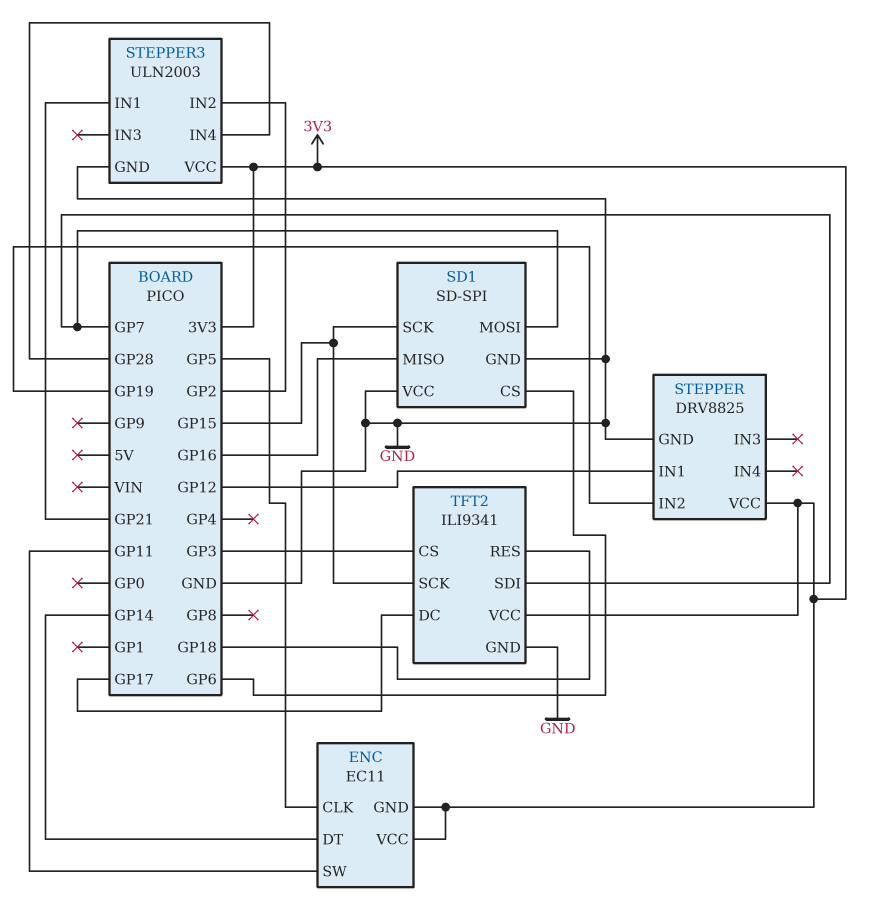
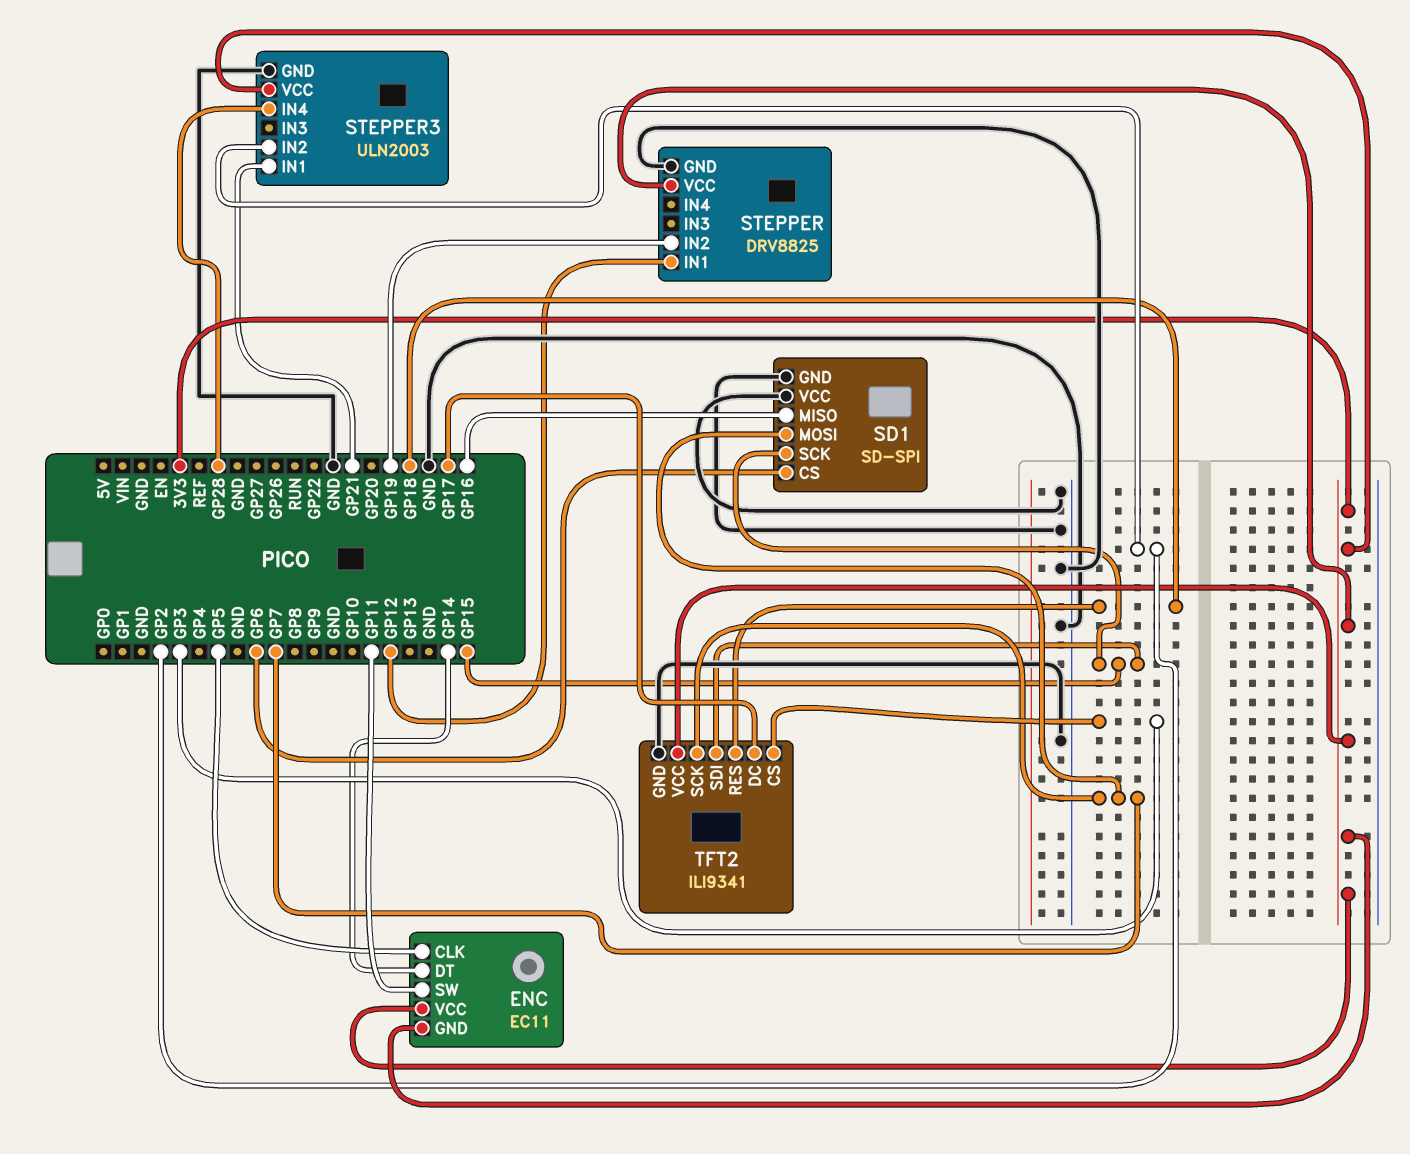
TFT2 pin SCK: GP15 -> GP7
TFT2 pin SDI: GP7 -> GP15

